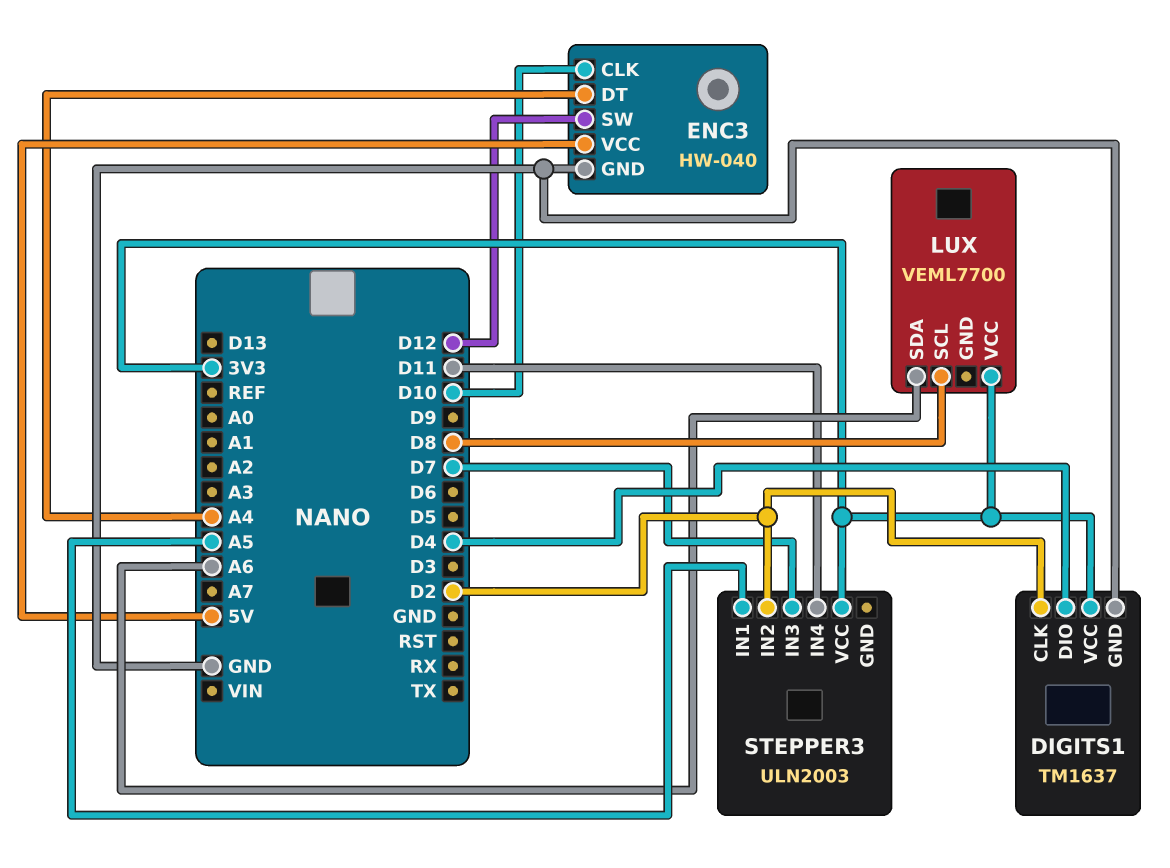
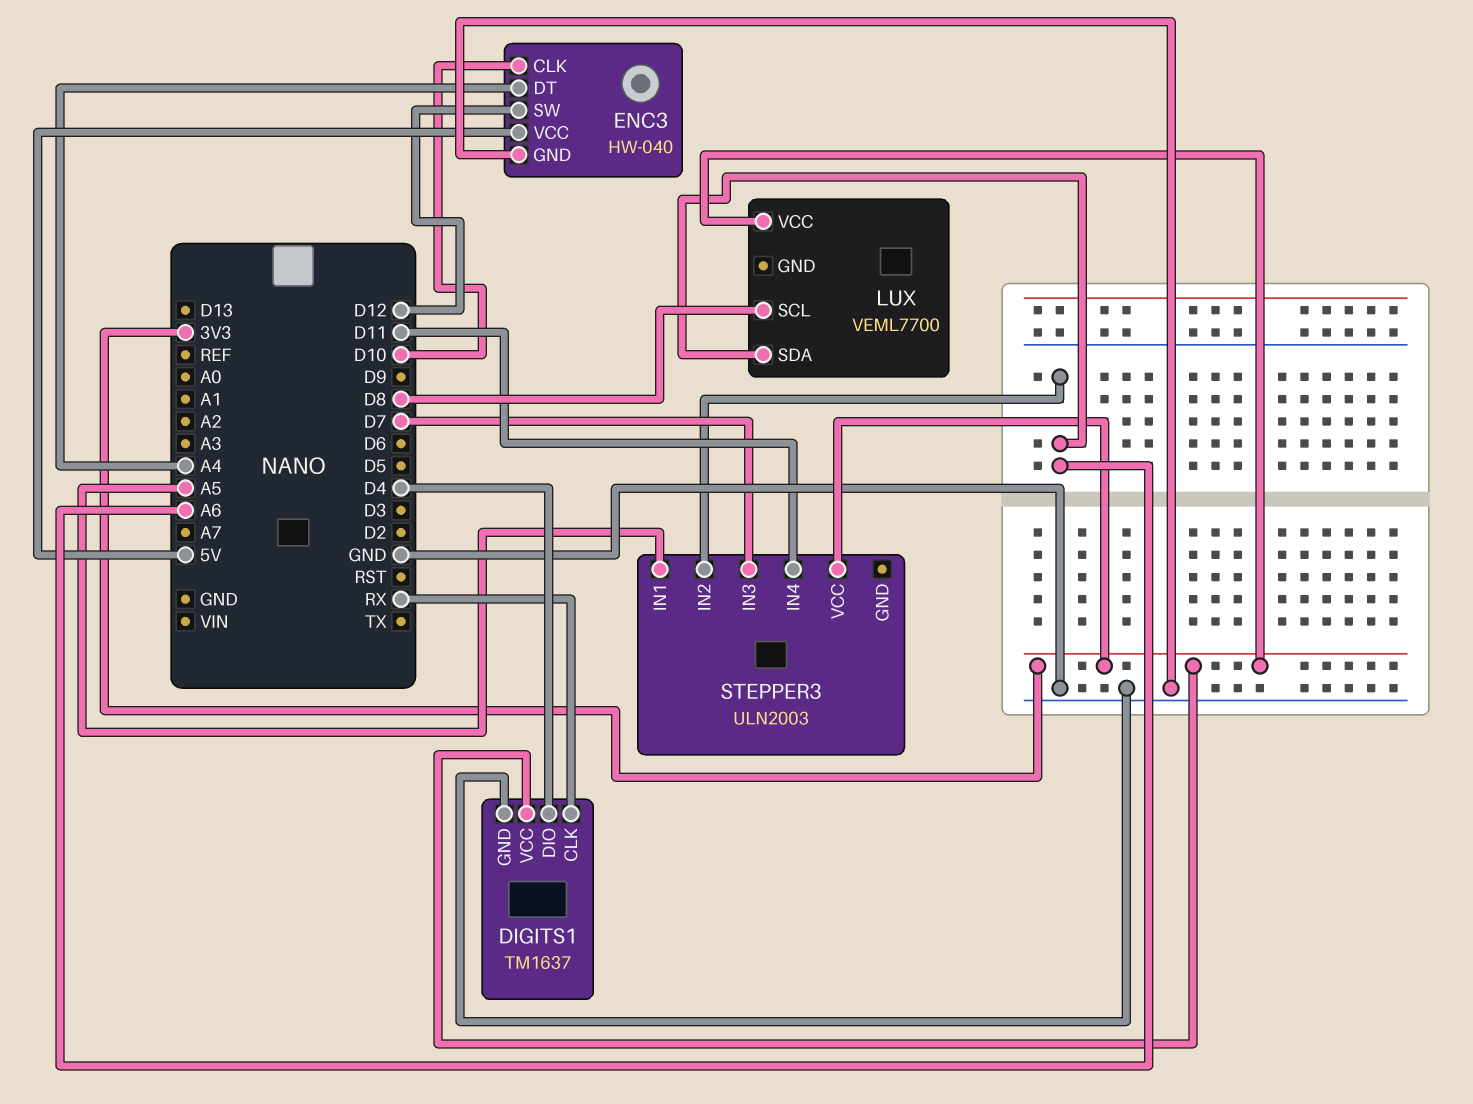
DIGITS1 pin CLK: D2 -> RX
STEPPER3 pin IN2: D2 -> A6

